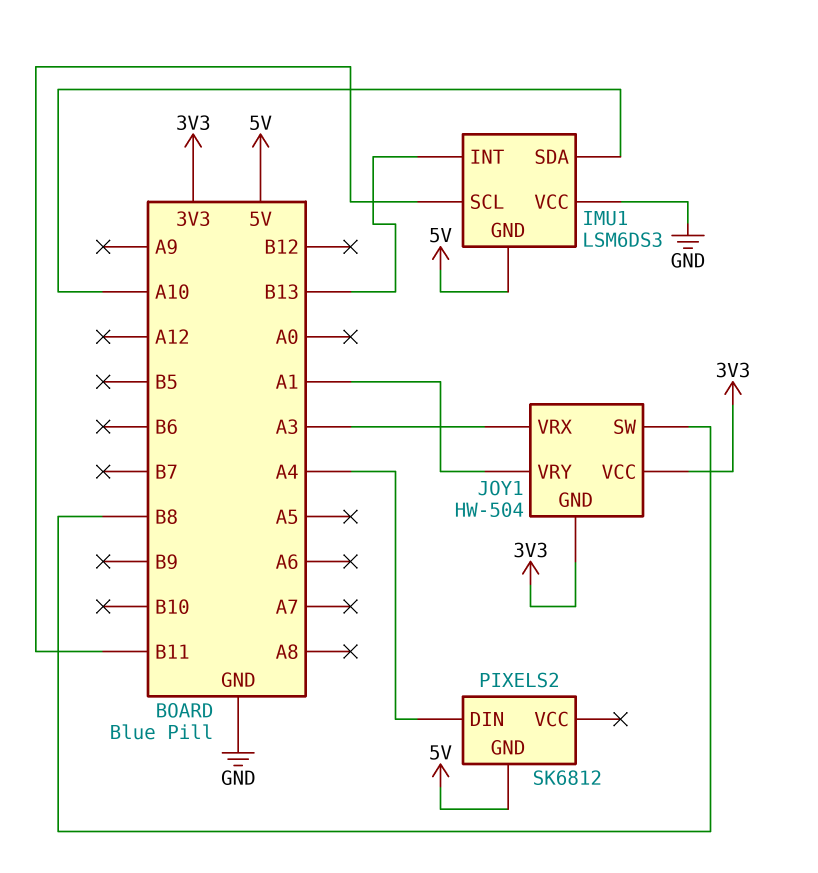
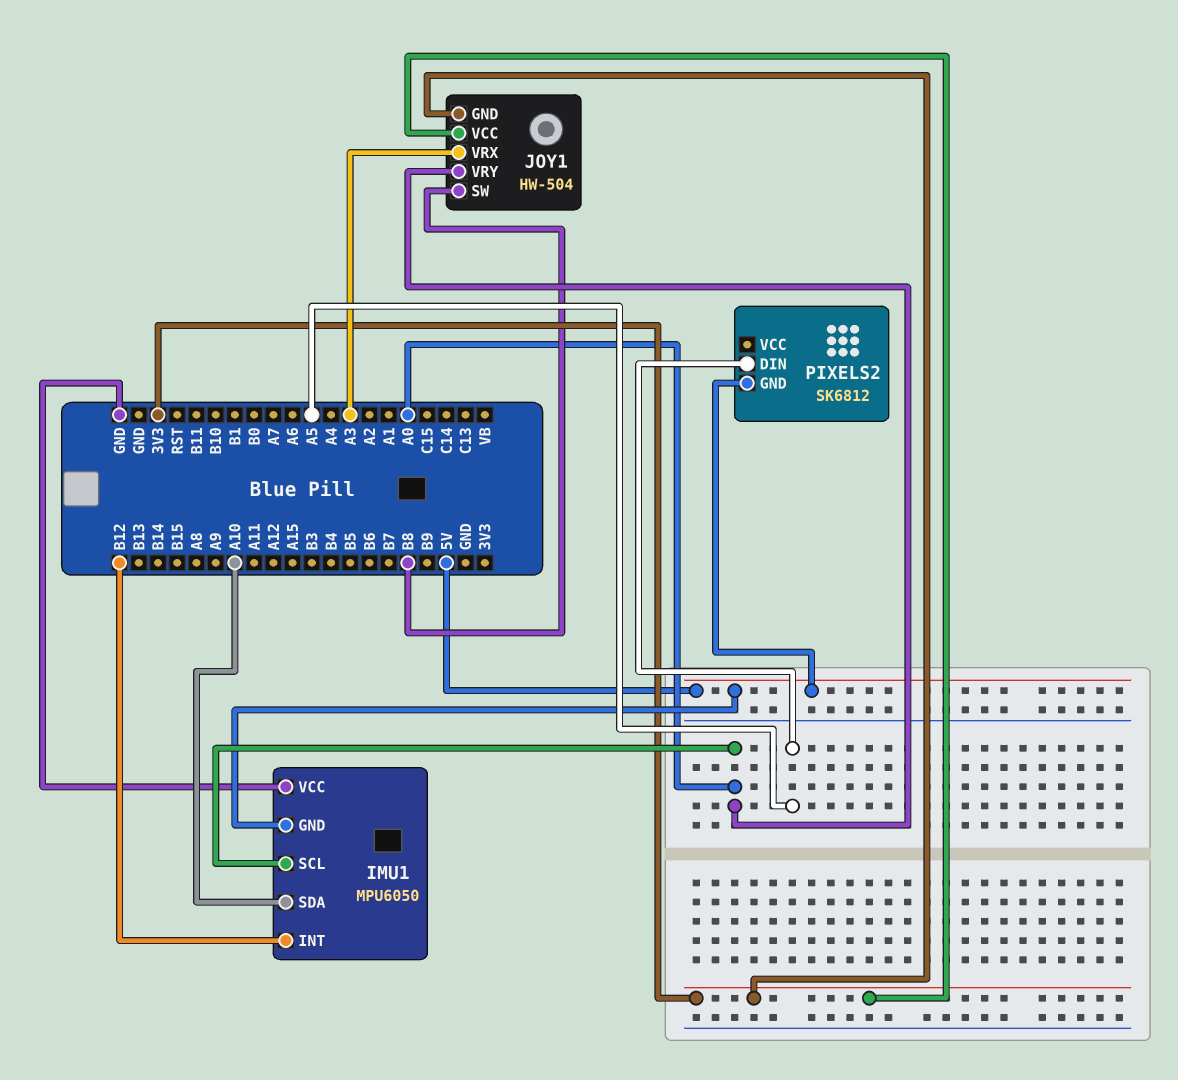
IMU1: LSM6DS3 -> MPU6050
IMU1 pin INT: B13 -> B12
IMU1 pin SCL: B11 -> A0
JOY1 pin VRY: A1 -> A0
PIXELS2 pin DIN: A4 -> A5

